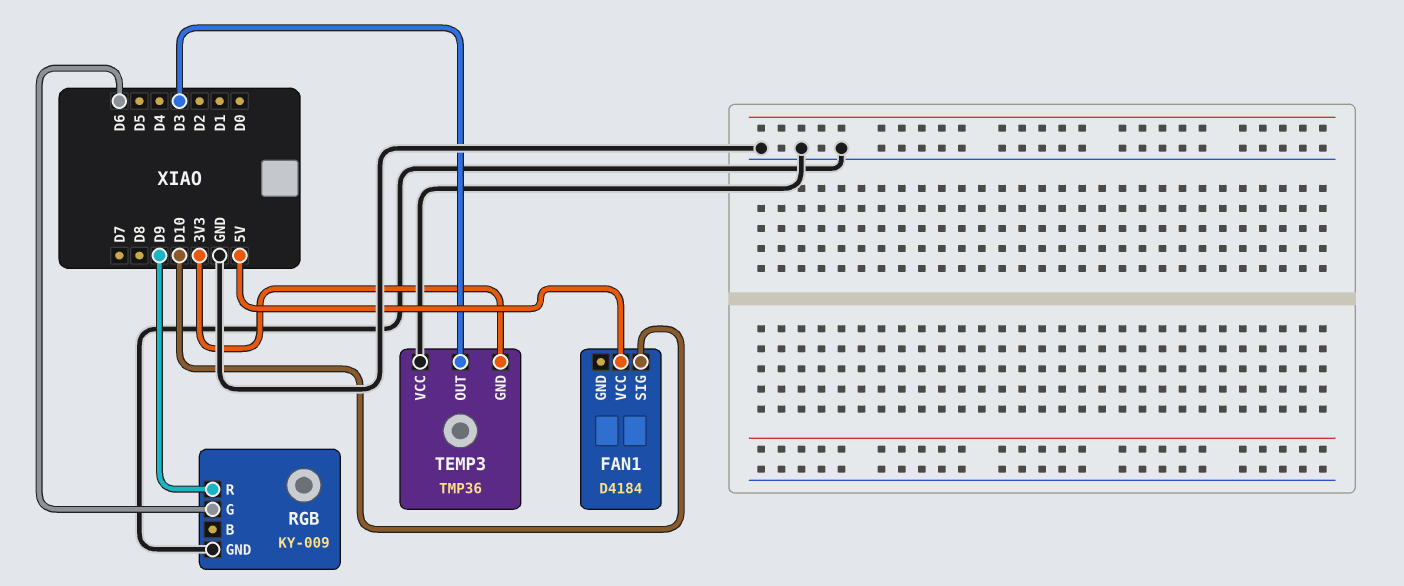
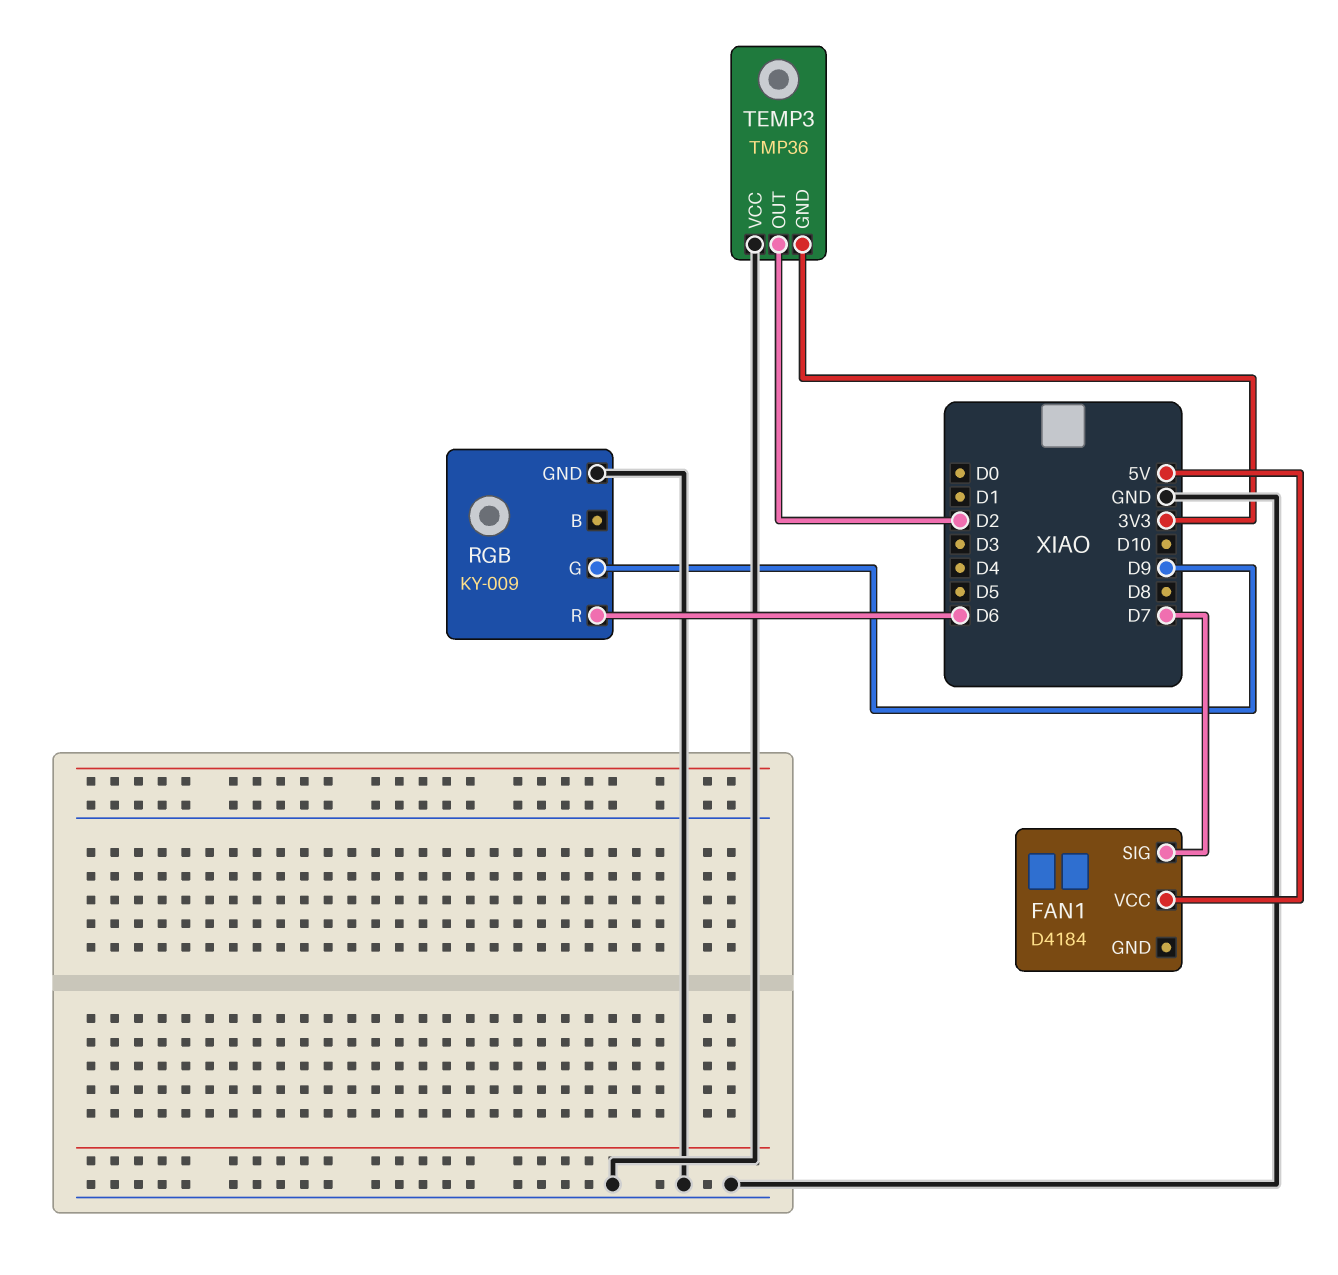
FAN1 pin SIG: D10 -> D7
RGB pin G: D6 -> D9
RGB pin R: D9 -> D6
TEMP3 pin OUT: D3 -> D2

